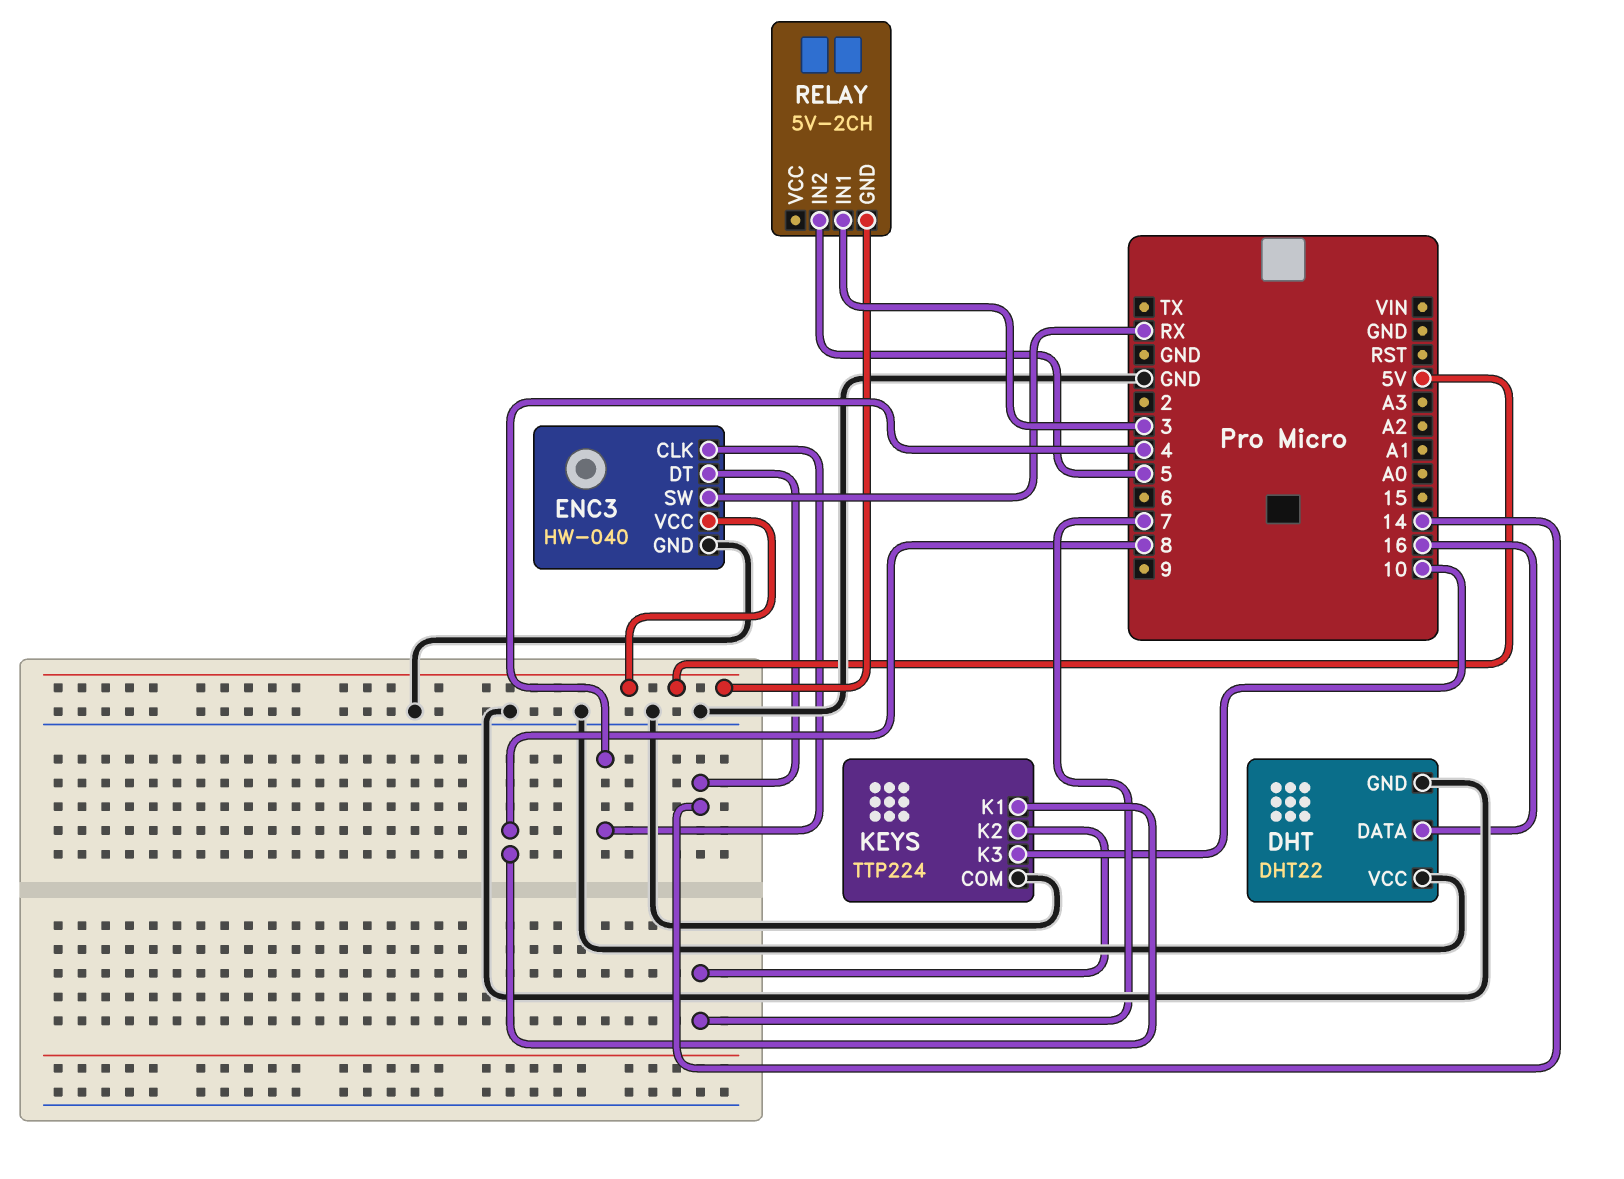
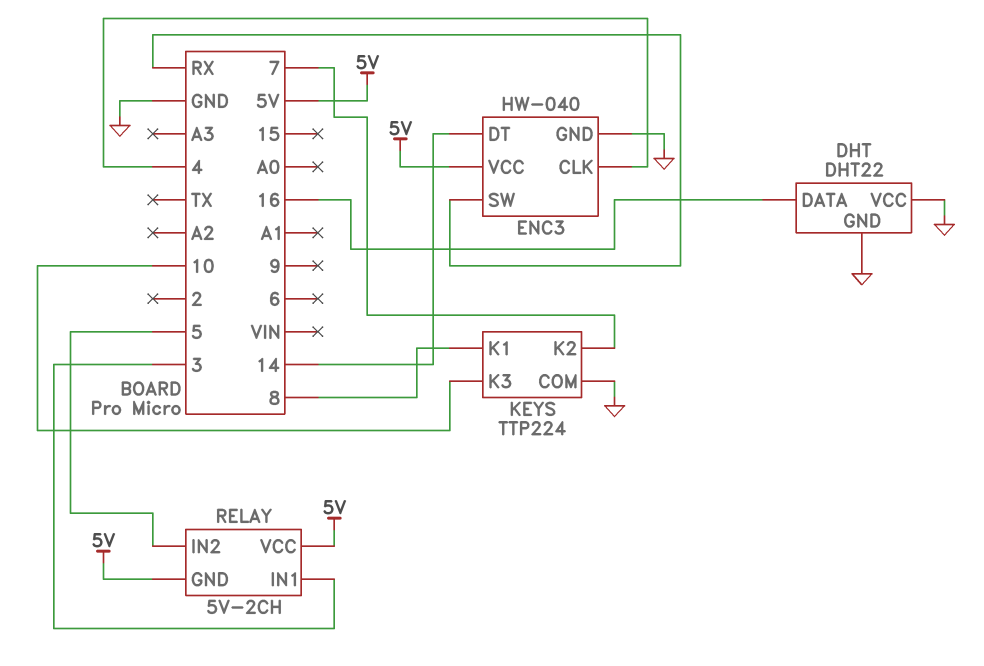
RELAY pin VCC: none -> 5V

